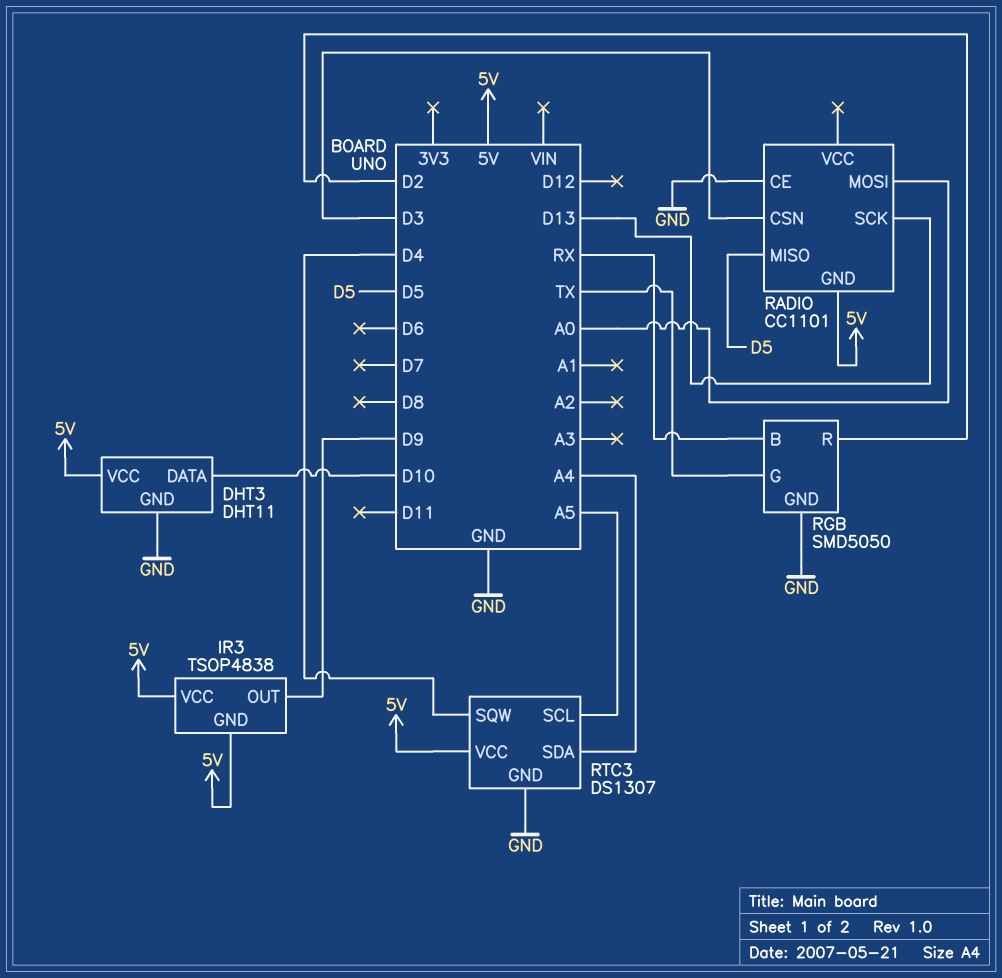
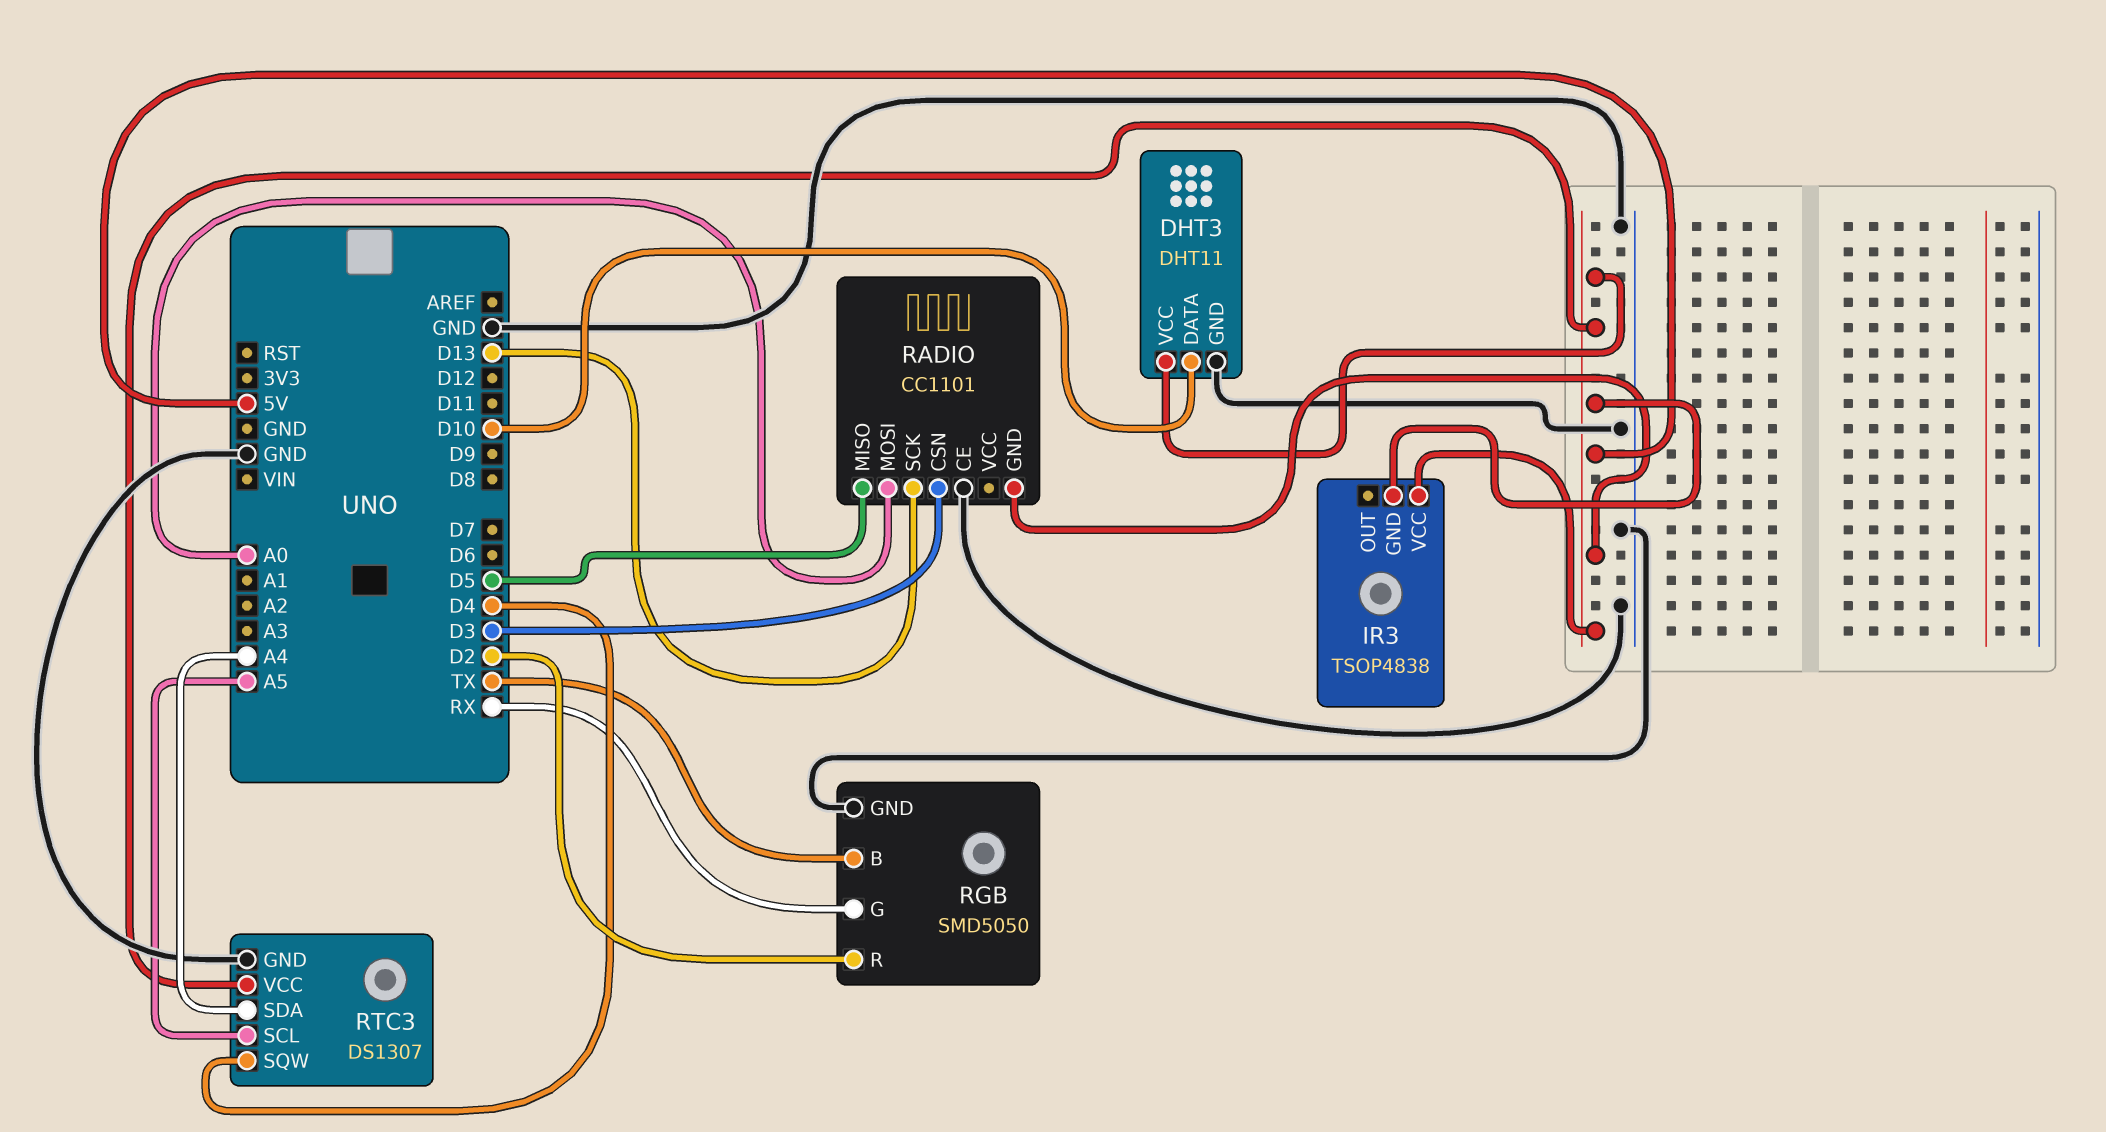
IR3 pin OUT: D9 -> none
RGB pin B: RX -> TX
RGB pin G: TX -> RX

